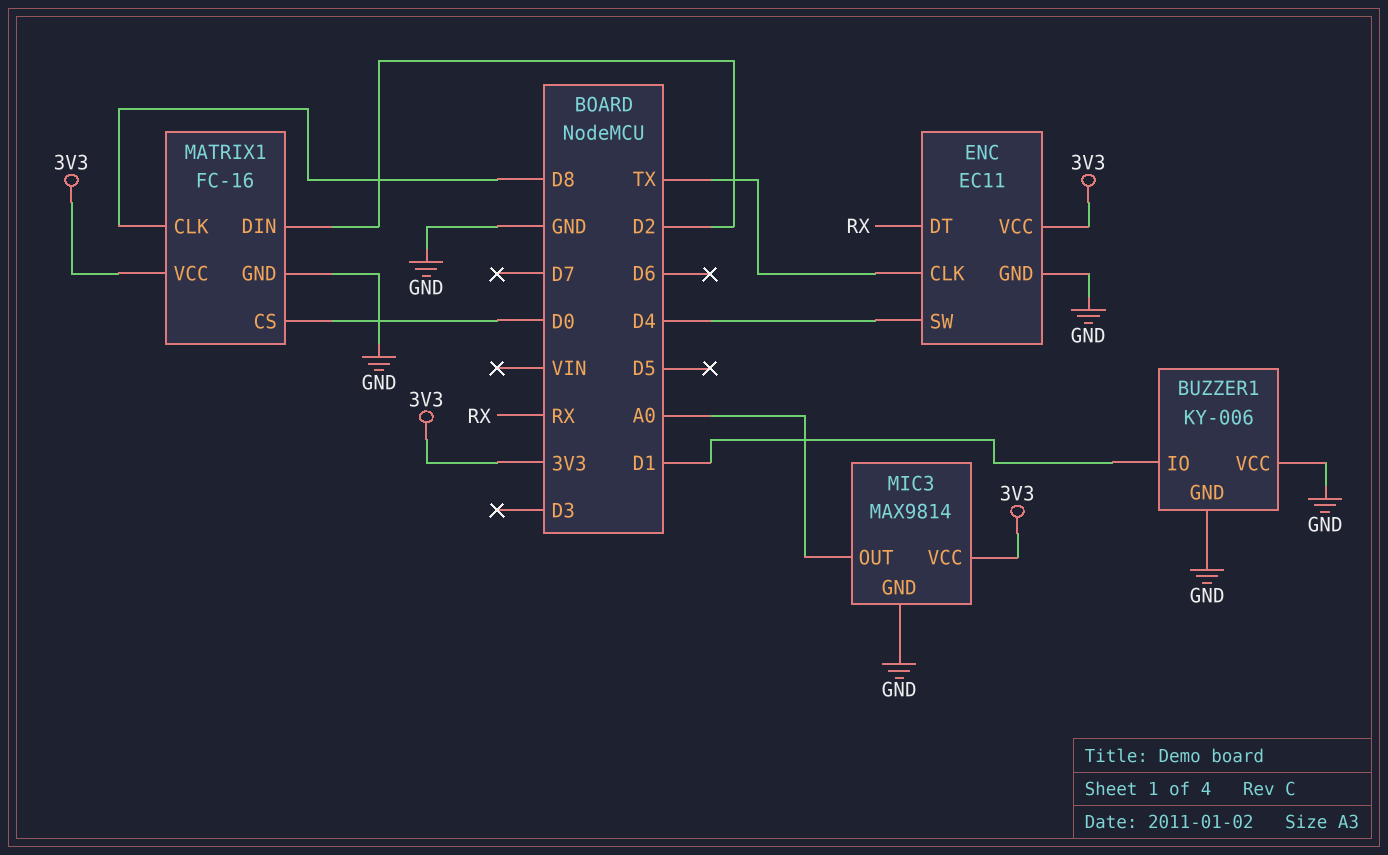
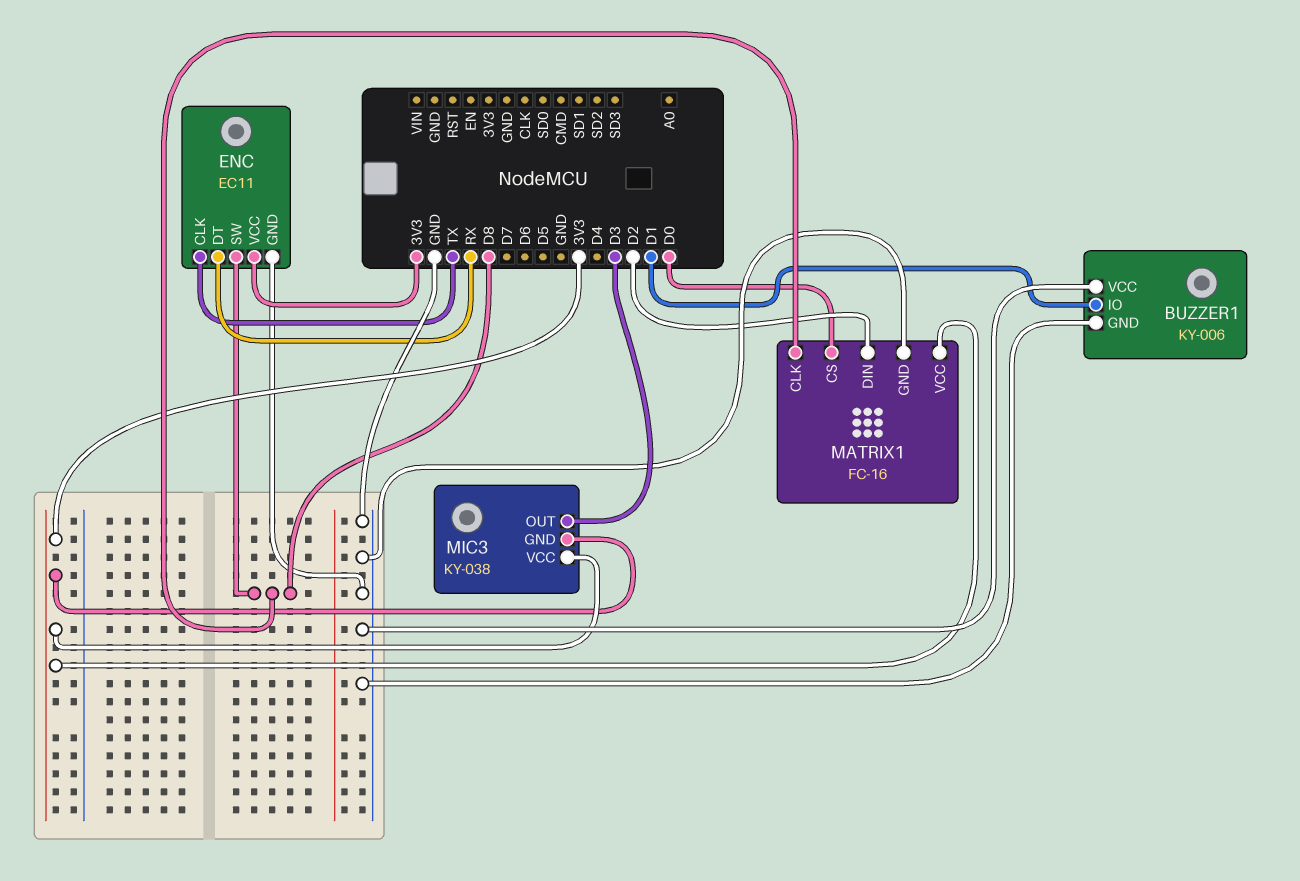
ENC pin SW: D4 -> D8
MIC3: MAX9814 -> KY-038
MIC3 pin GND: GND -> 3V3
MIC3 pin OUT: A0 -> D3

